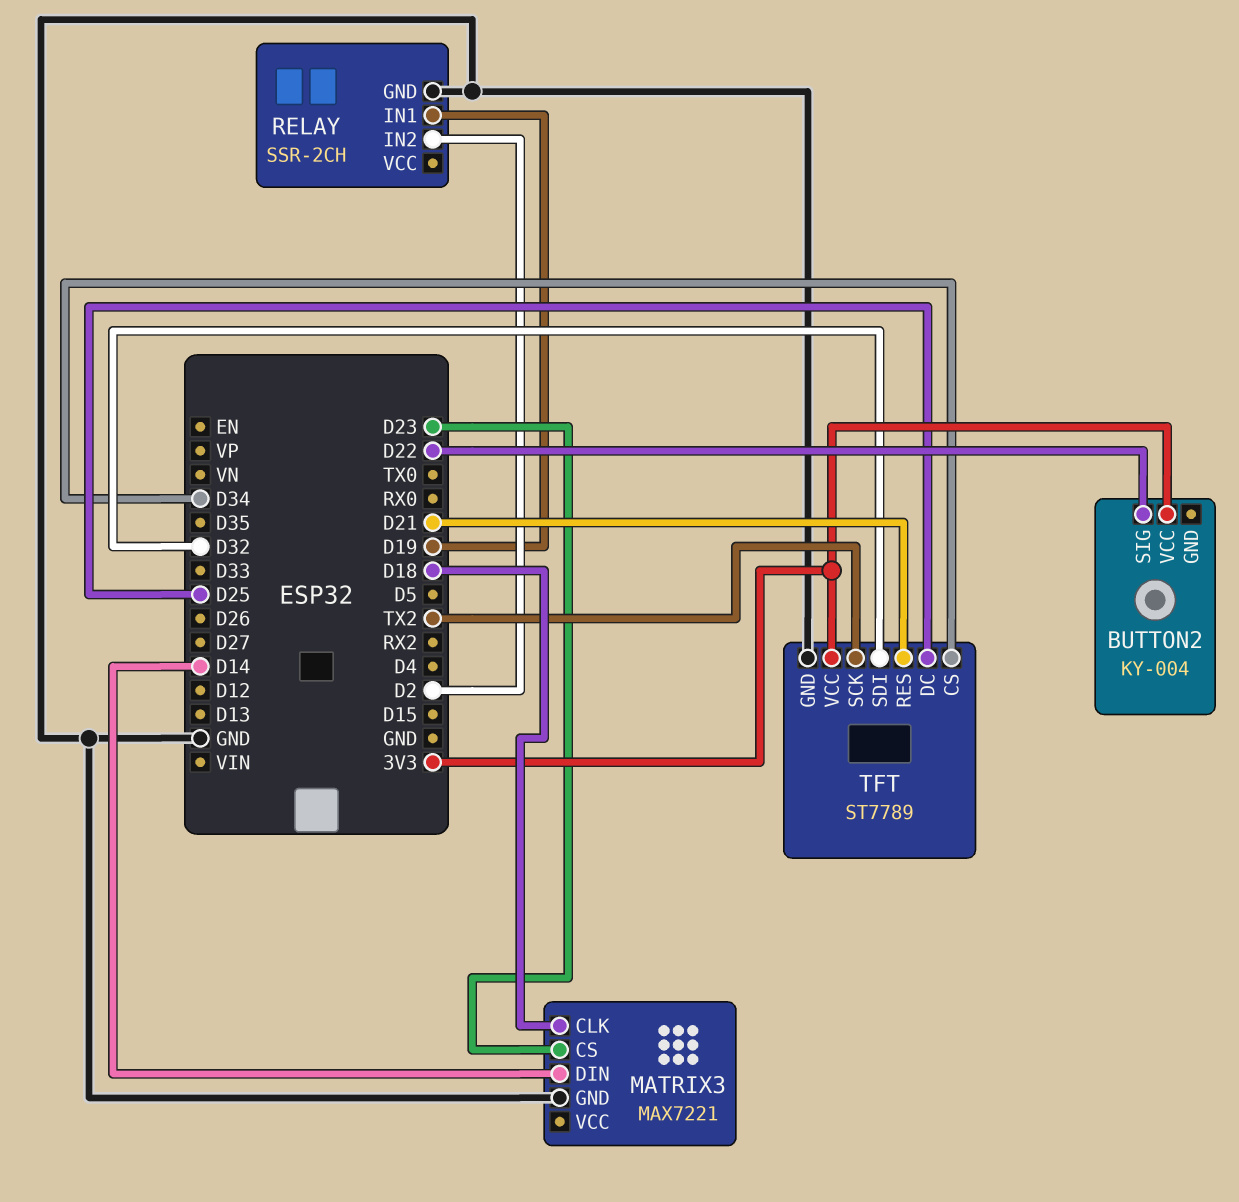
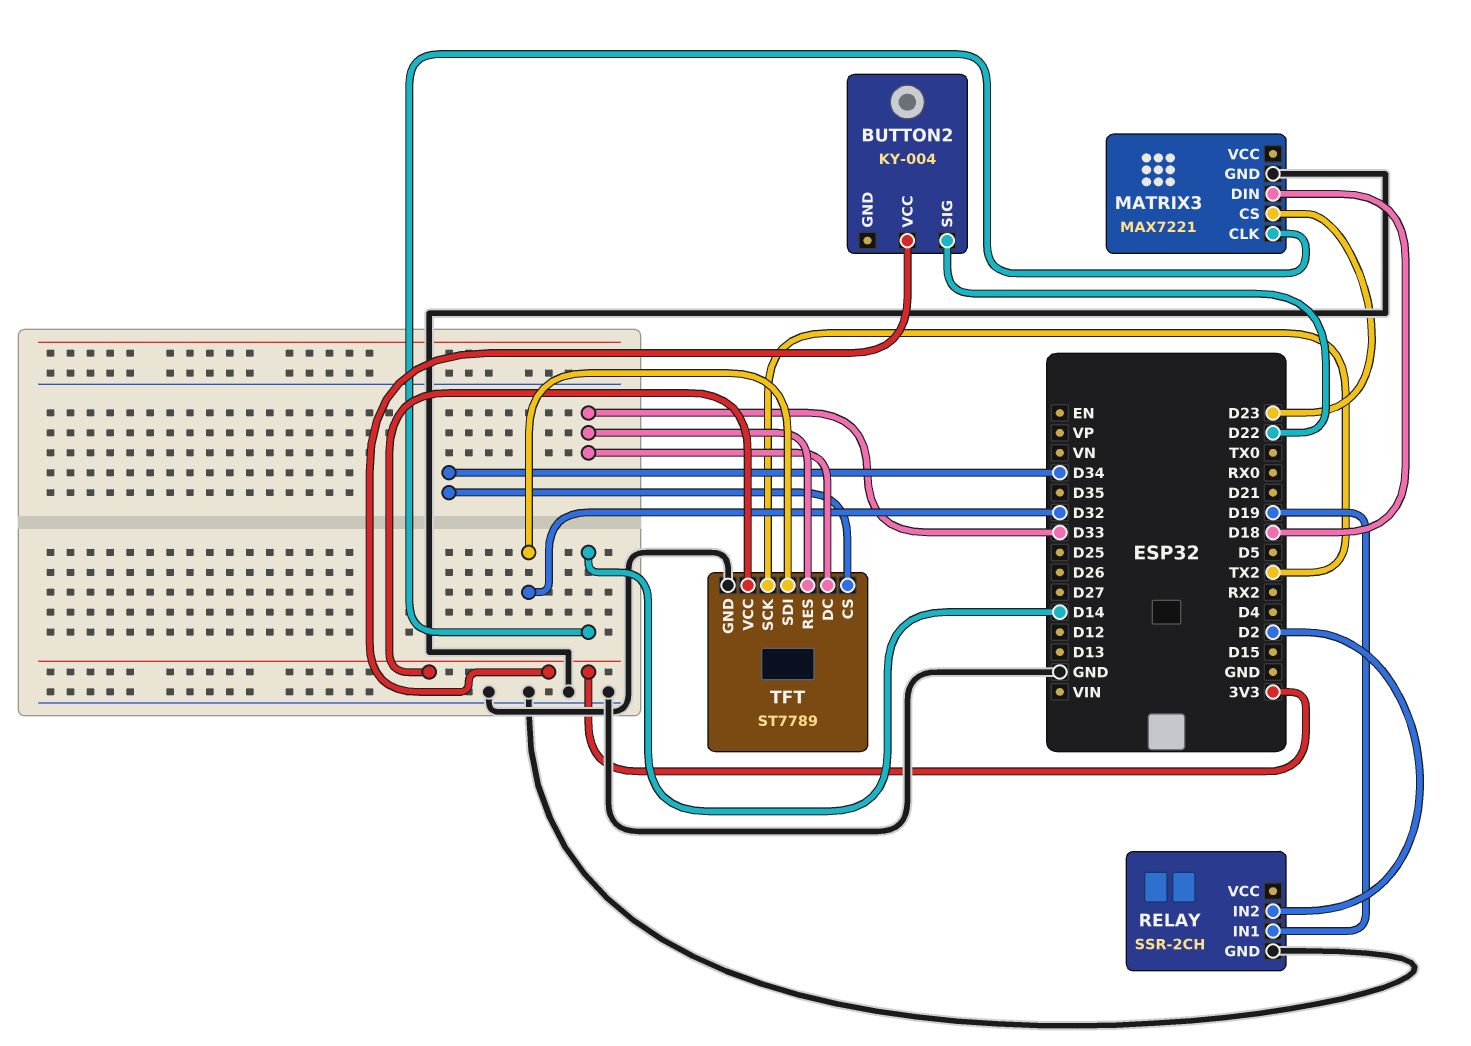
MATRIX3 pin CLK: D18 -> D14
MATRIX3 pin DIN: D14 -> D18
TFT pin DC: D25 -> D33
TFT pin RES: D21 -> D33

